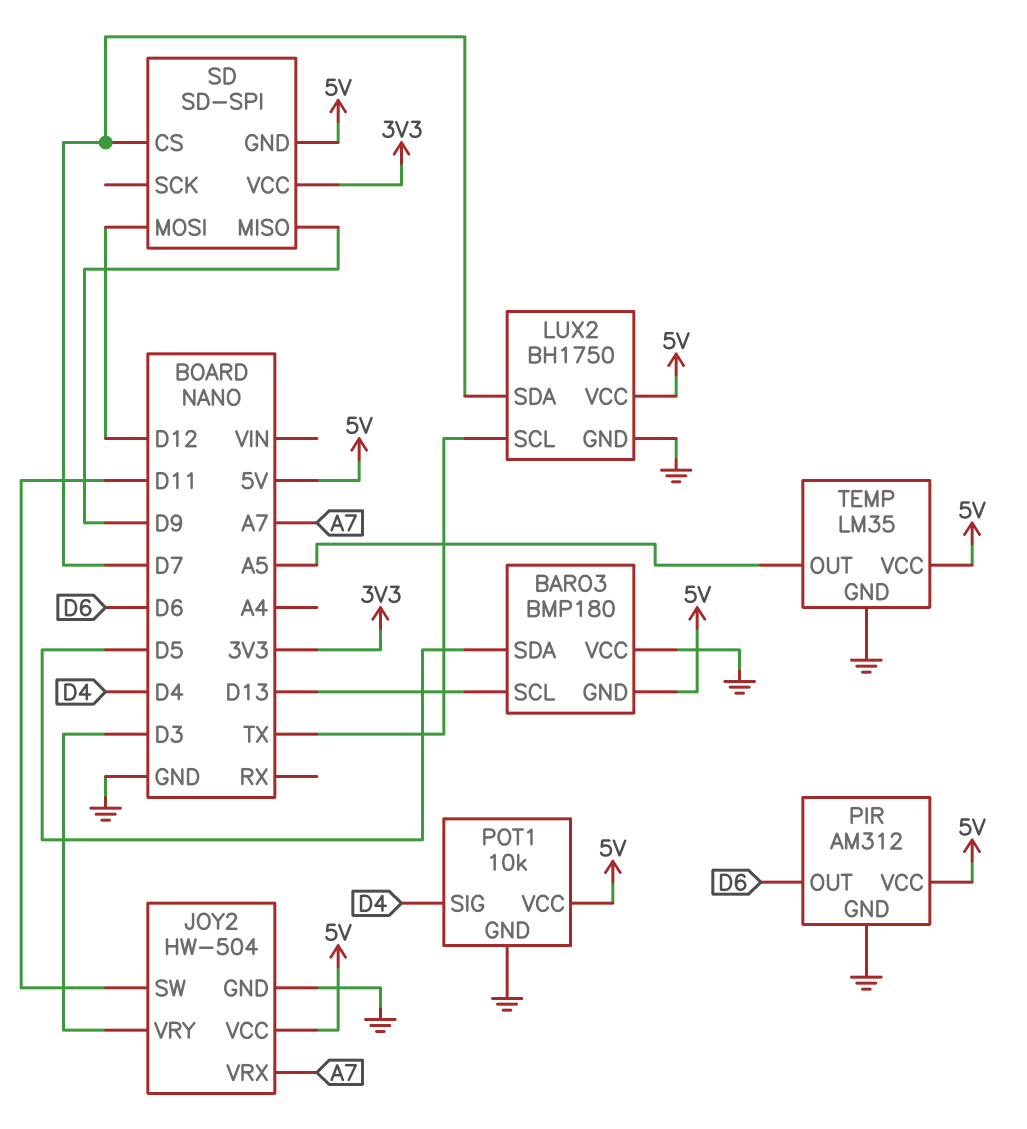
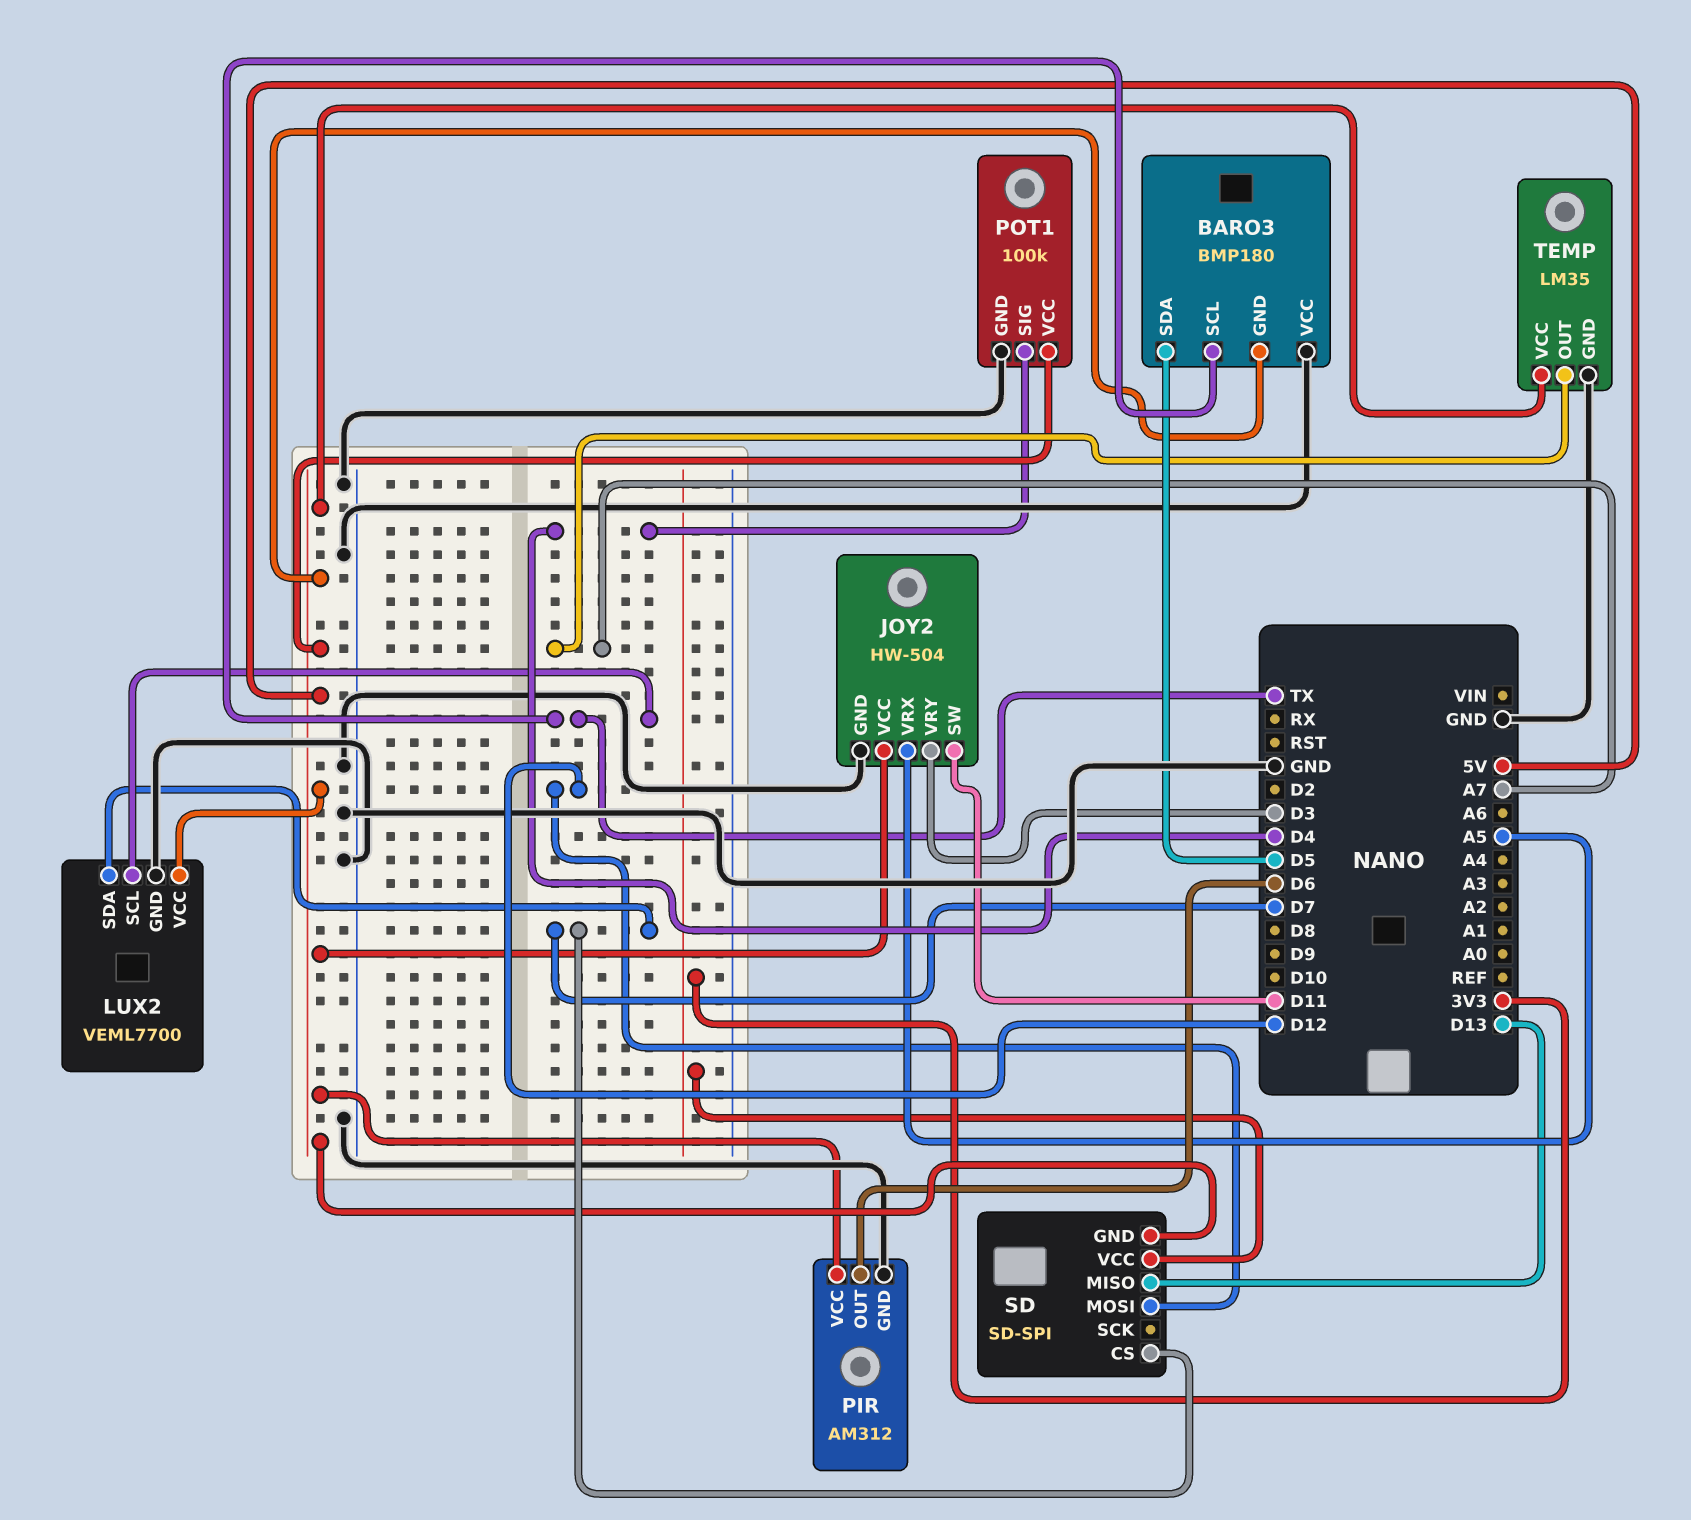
BARO3 pin SCL: D13 -> TX
JOY2 pin VRX: A7 -> A5
LUX2: BH1750 -> VEML7700
POT1: 10k -> 100k
SD pin MISO: D9 -> D13
TEMP pin OUT: A5 -> A7

